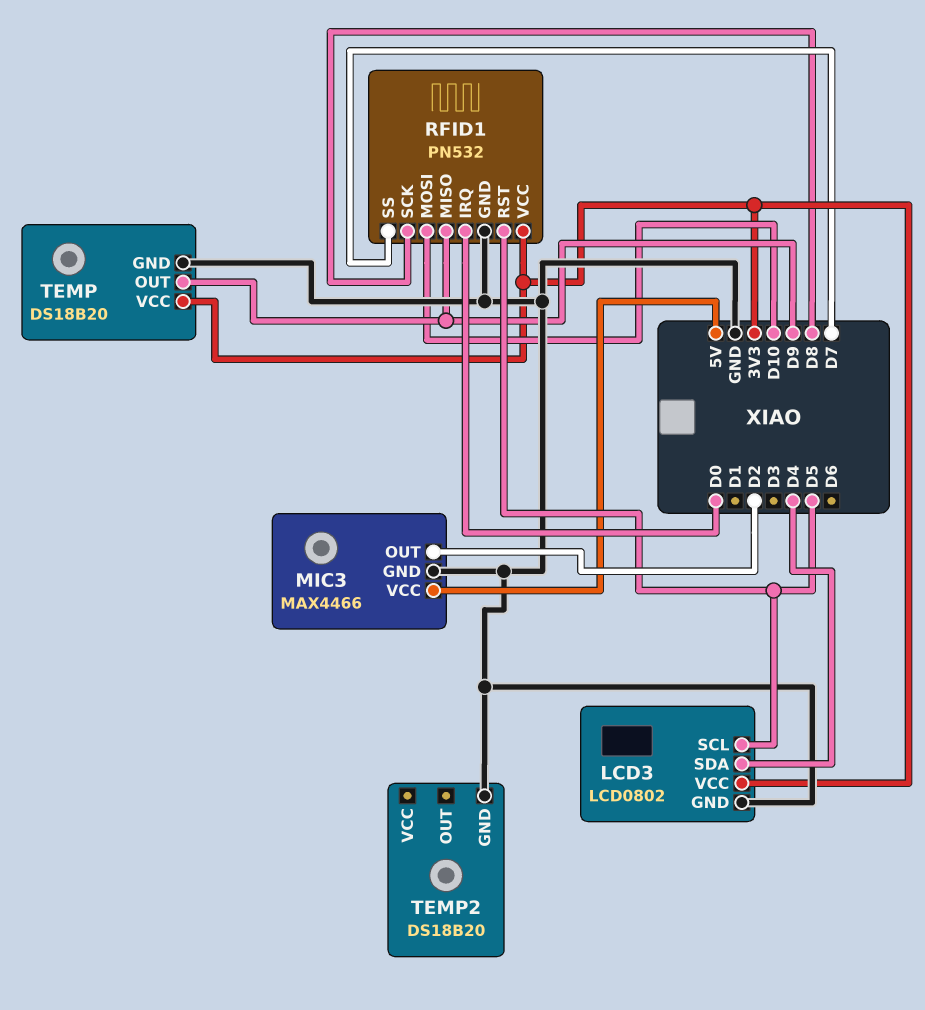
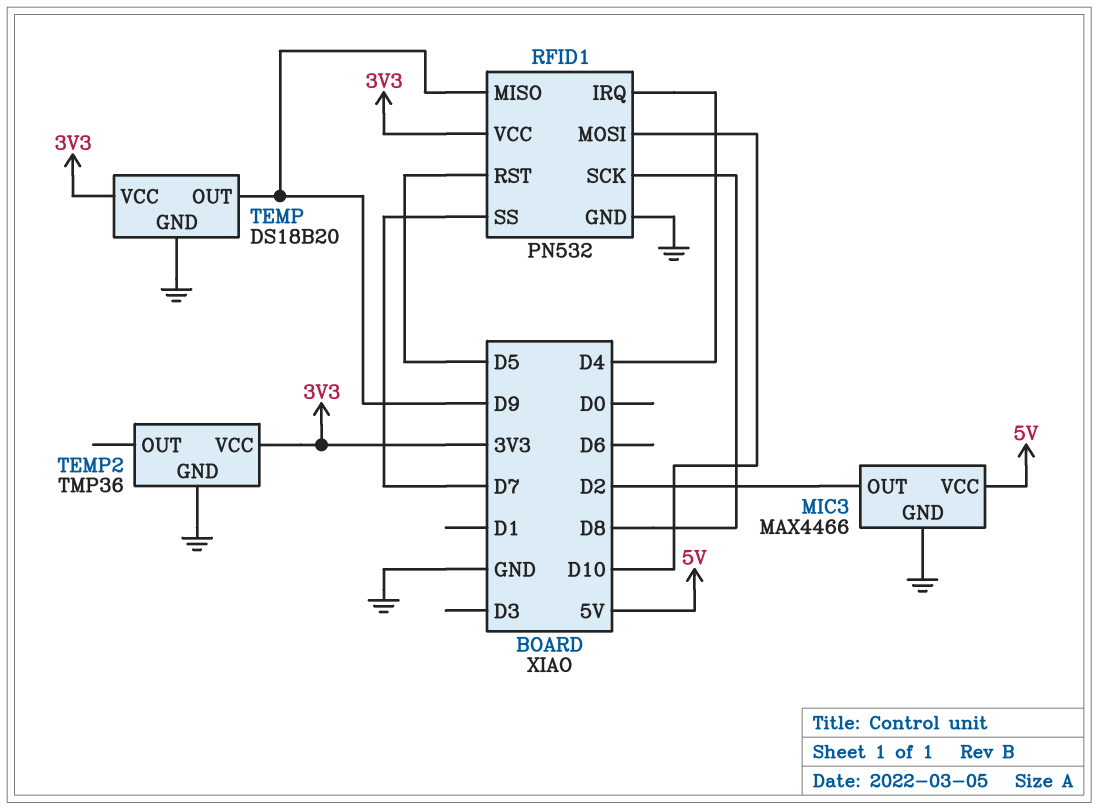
LCD3: LCD0802 -> none
LCD3 pin GND: GND -> none
LCD3 pin SCL: D5 -> none
LCD3 pin SDA: D4 -> none
LCD3 pin VCC: 3V3 -> none
RFID1 pin IRQ: D0 -> D4
TEMP2: DS18B20 -> TMP36
TEMP2 pin VCC: none -> 3V3

